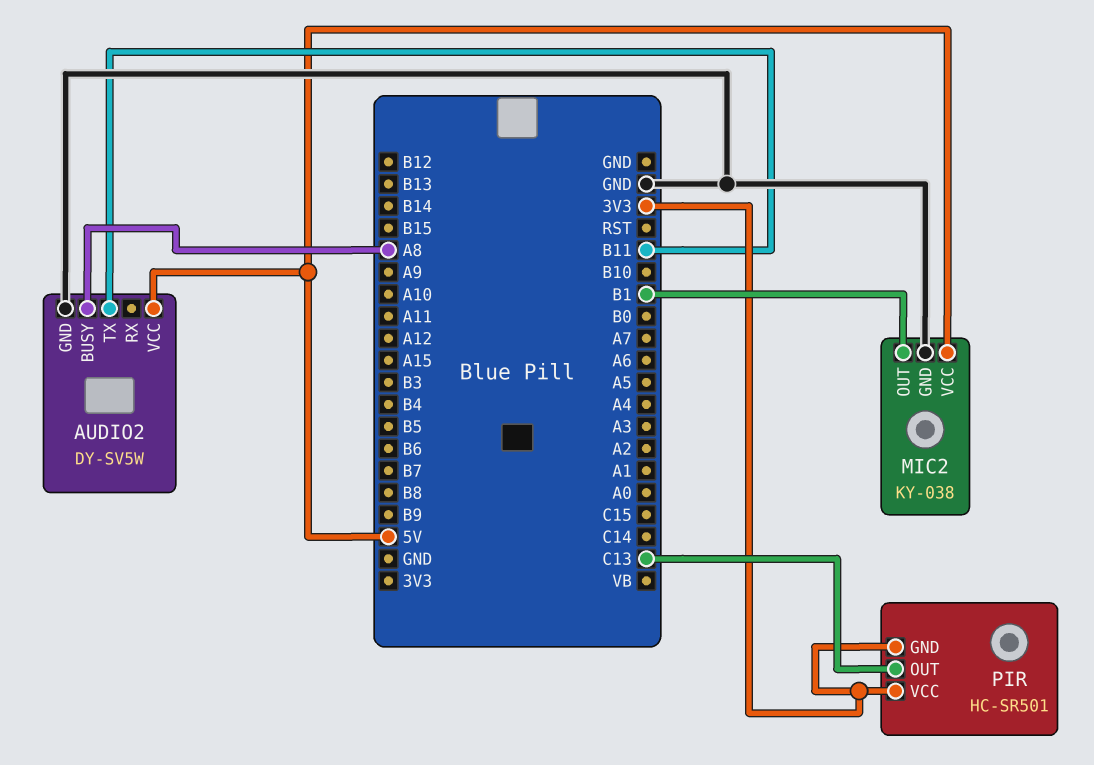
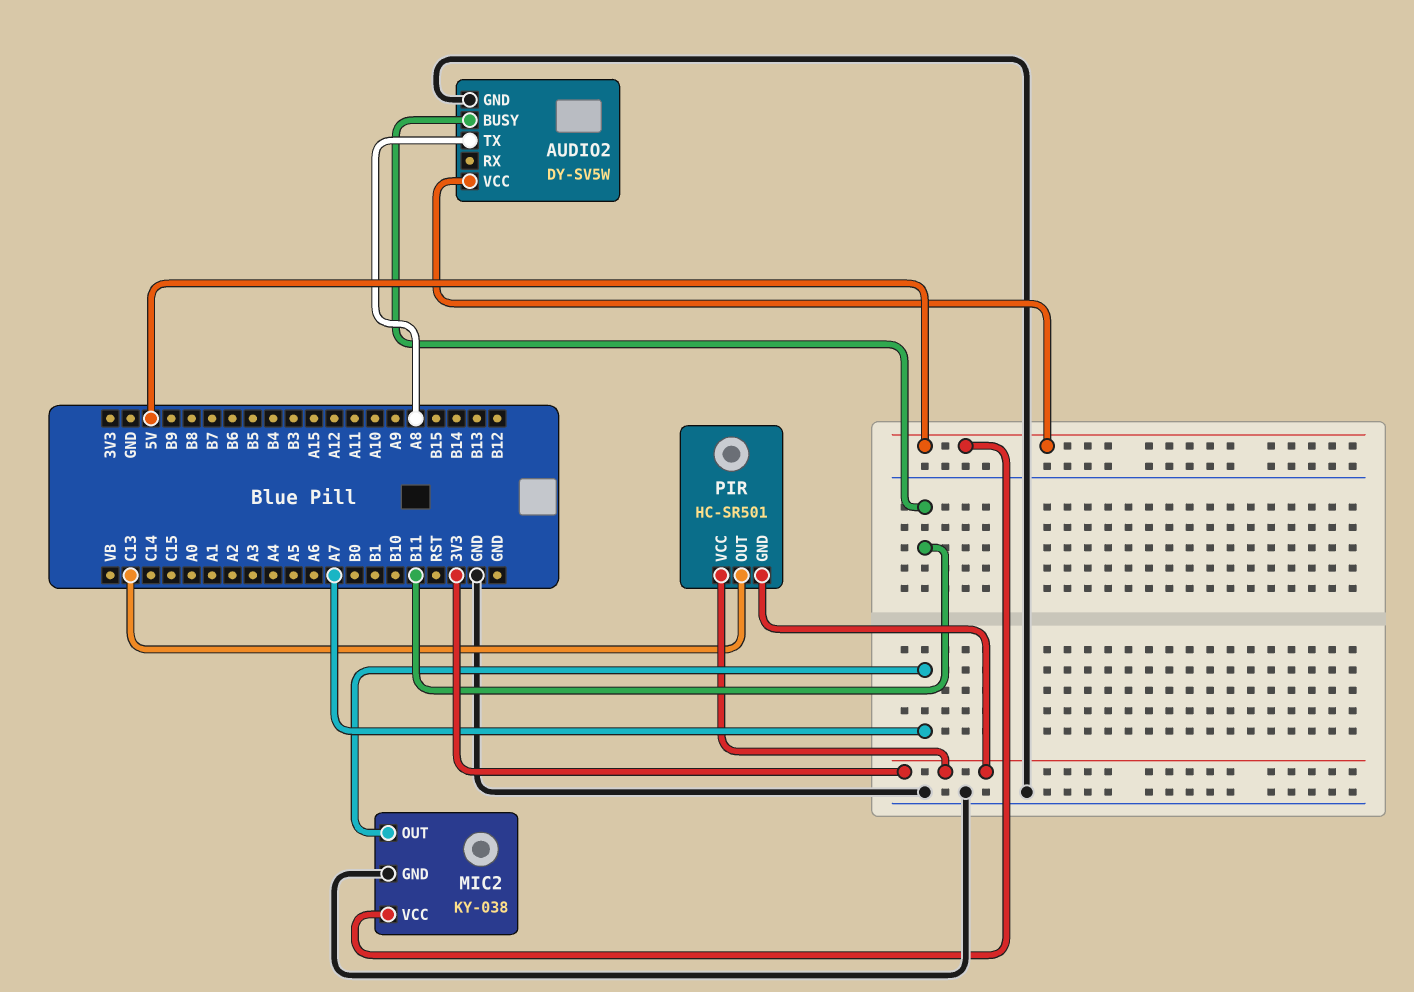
AUDIO2 pin BUSY: A8 -> B11
AUDIO2 pin TX: B11 -> A8
MIC2 pin OUT: B1 -> A7

